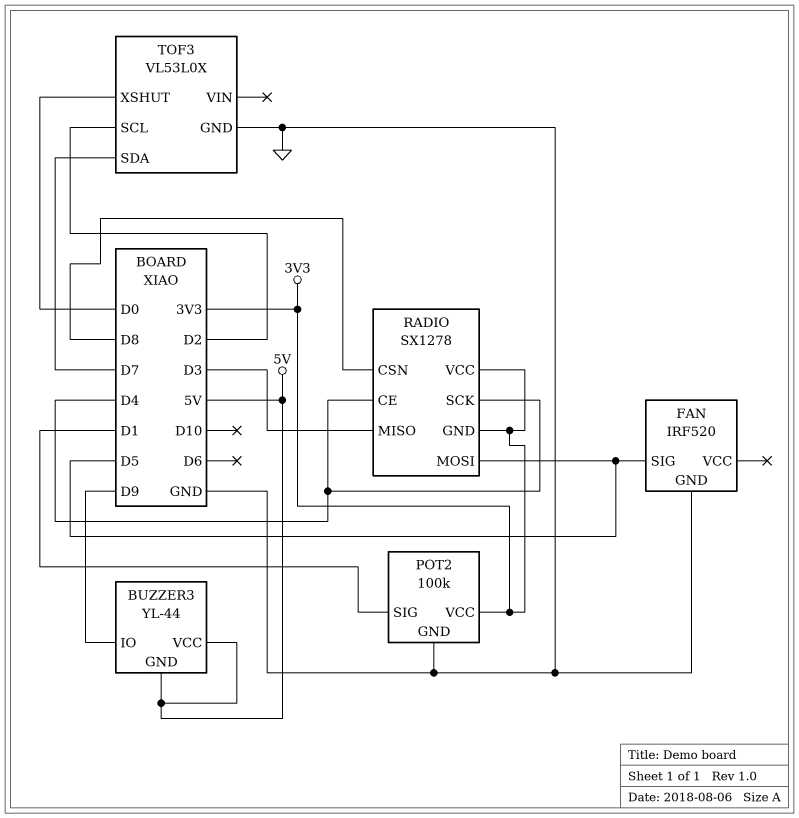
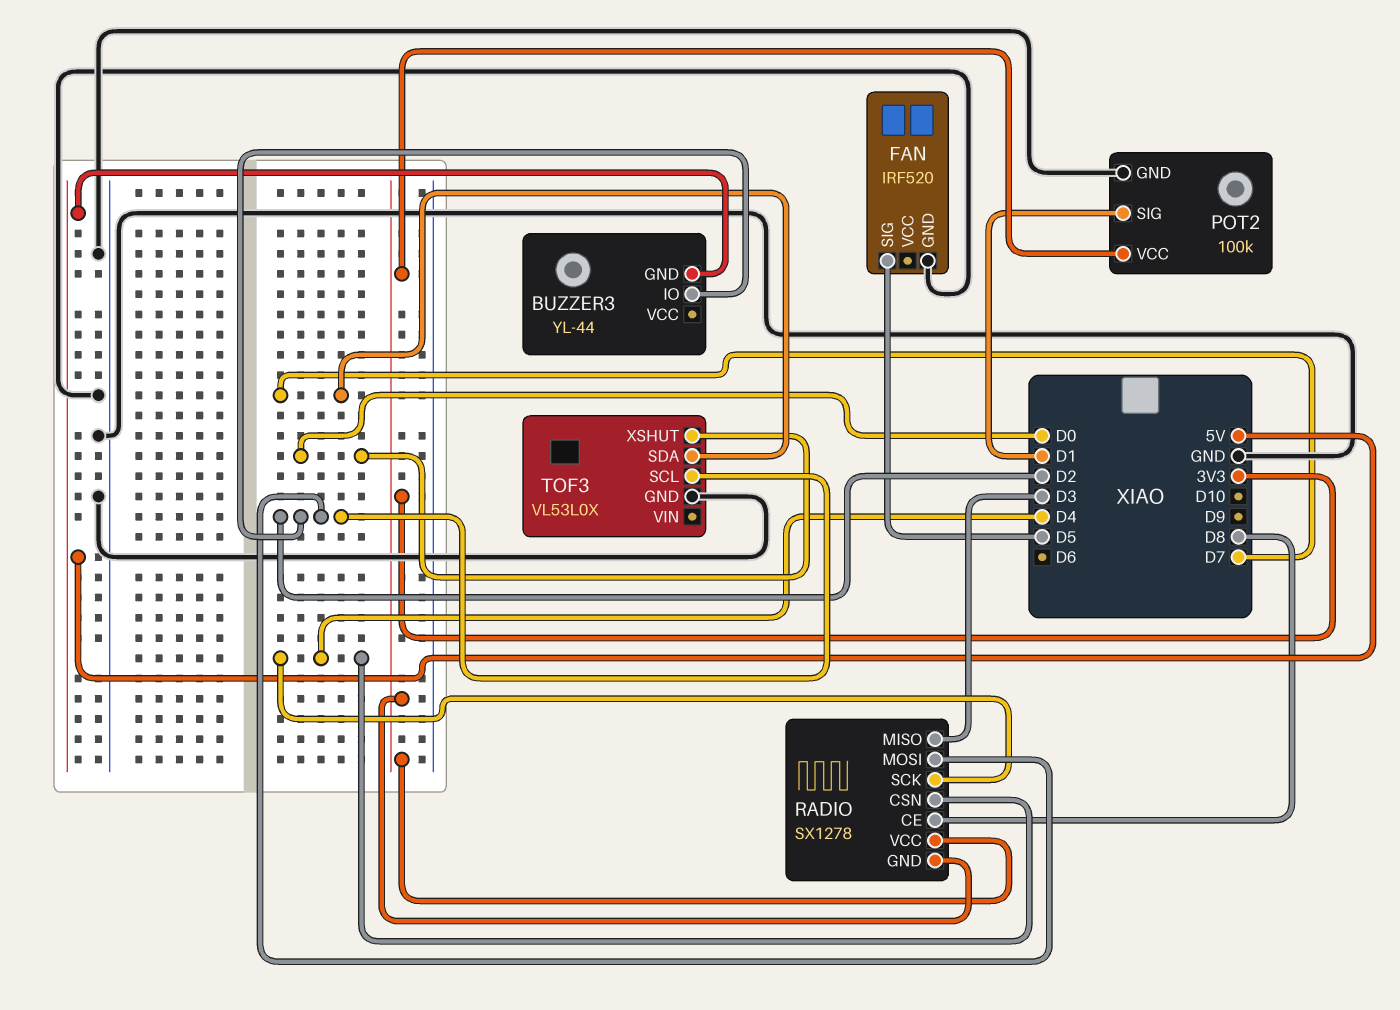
BUZZER3 pin IO: D9 -> D2
BUZZER3 pin VCC: 5V -> none
RADIO pin CE: D4 -> D8
RADIO pin CSN: D8 -> D4
RADIO pin MOSI: D5 -> D2

